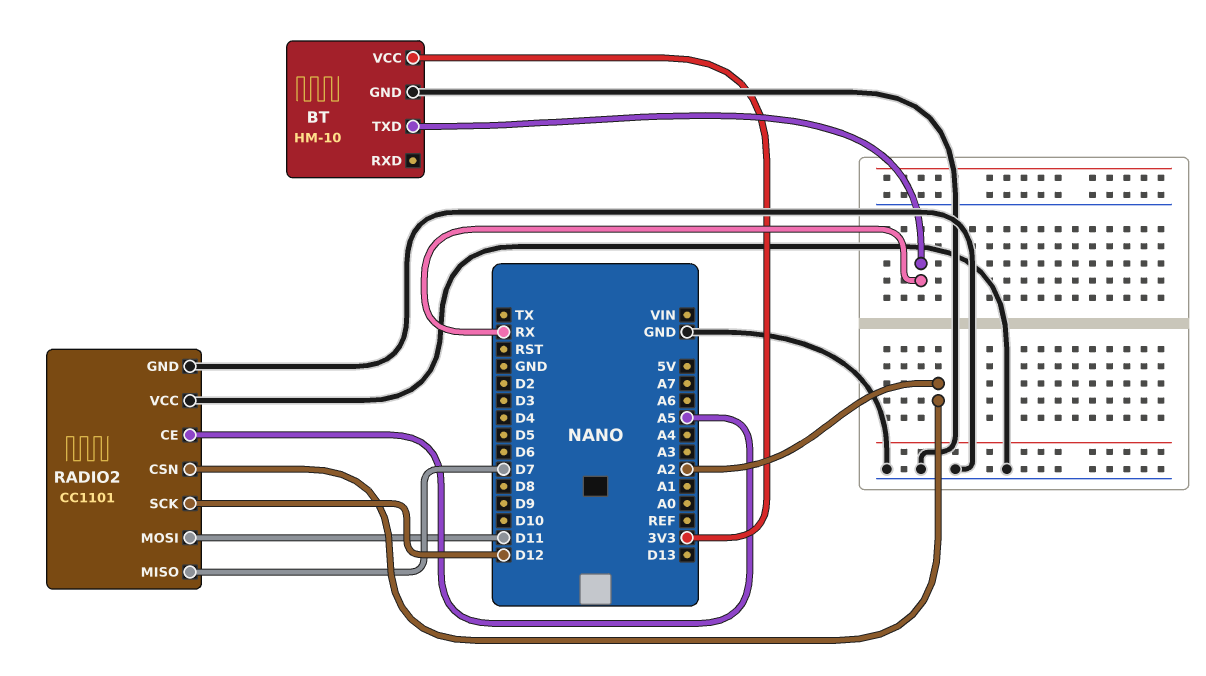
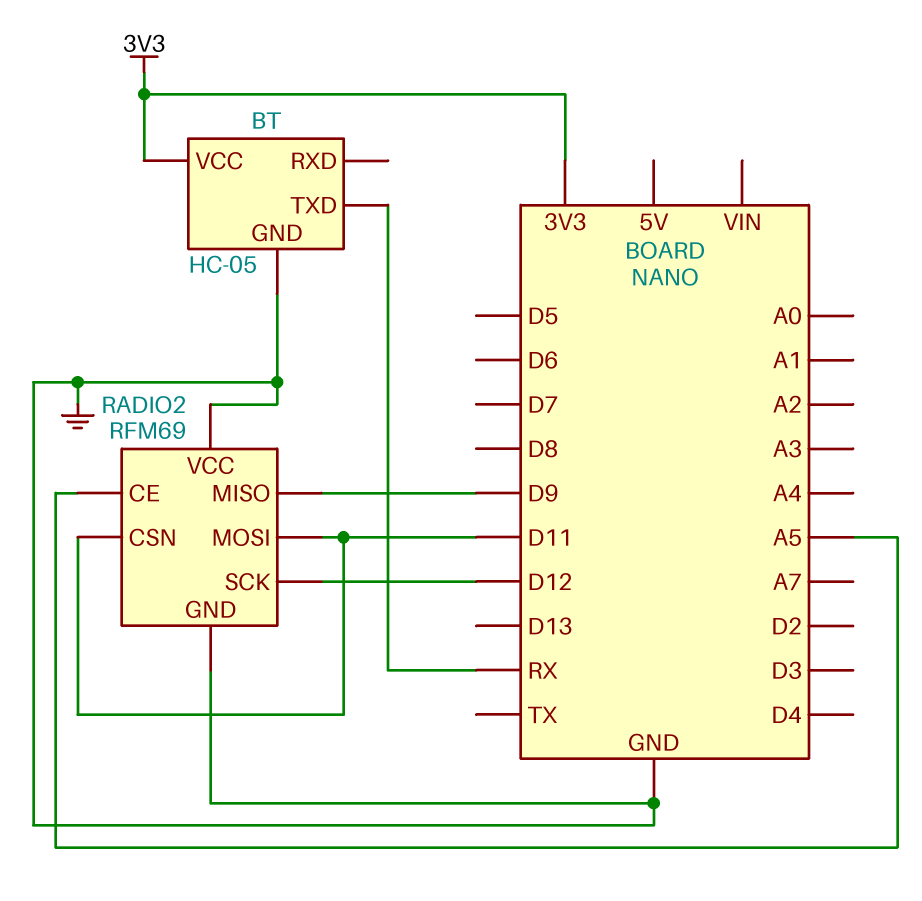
BT: HM-10 -> HC-05
RADIO2: CC1101 -> RFM69
RADIO2 pin CSN: A2 -> D11
RADIO2 pin MISO: D7 -> D9

